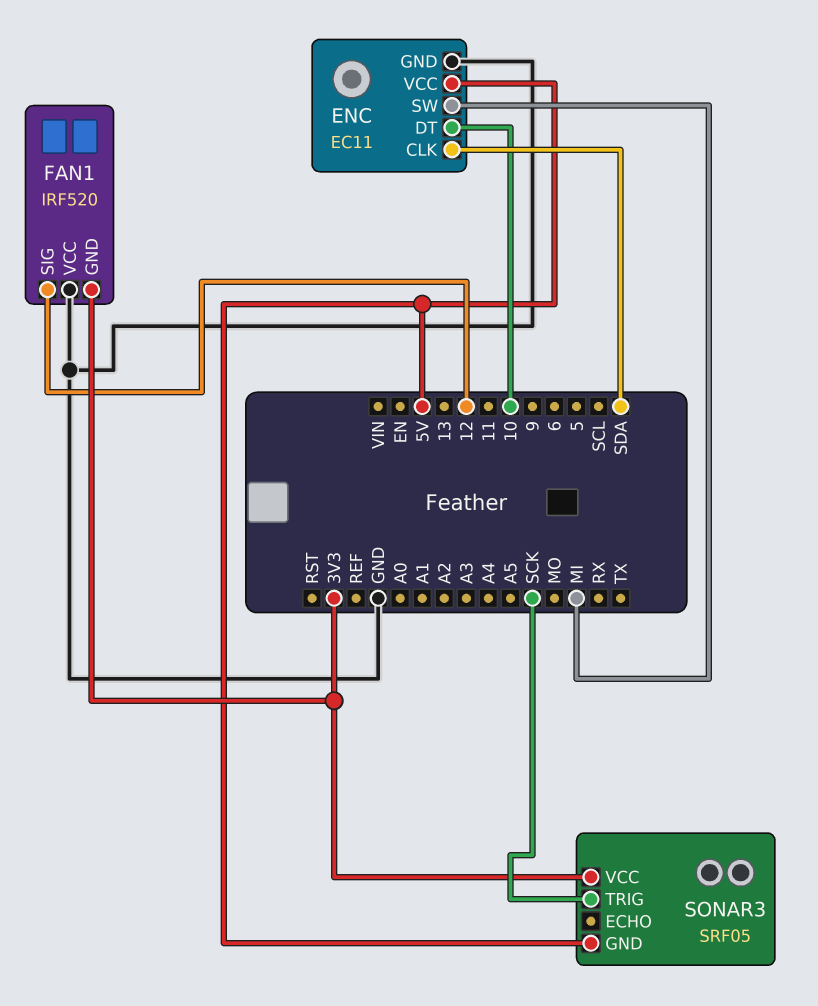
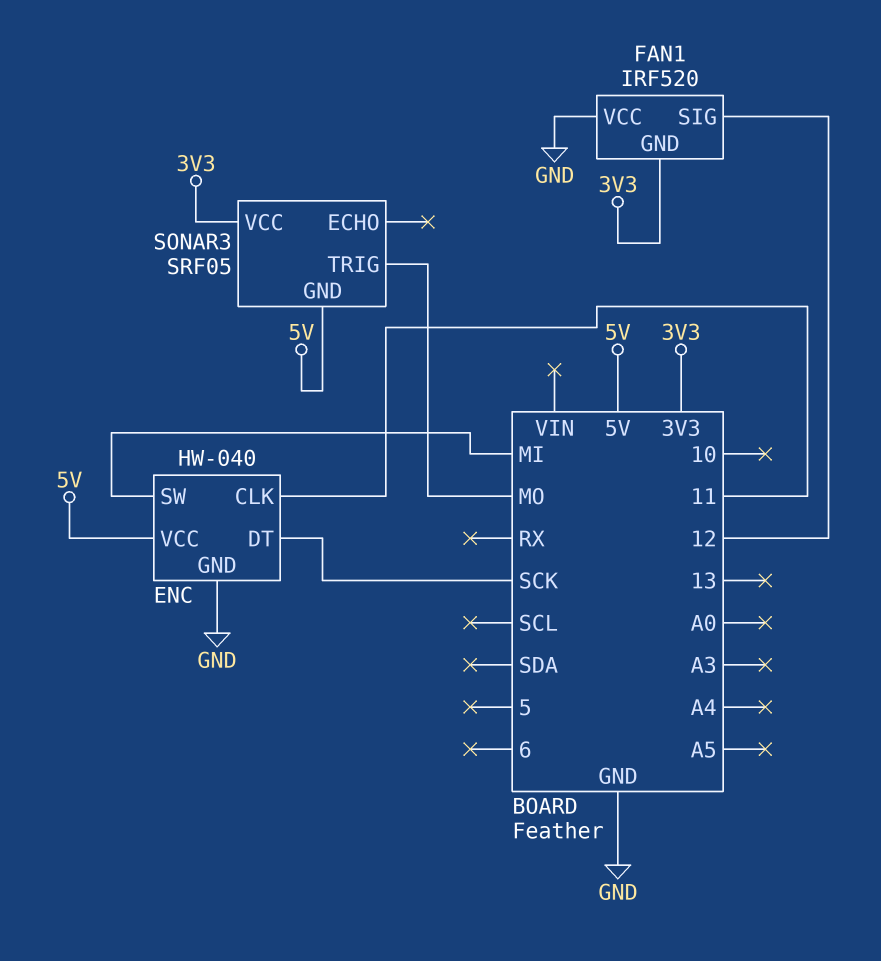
ENC: EC11 -> HW-040
ENC pin CLK: SDA -> 11
ENC pin DT: 10 -> SCK
SONAR3 pin TRIG: SCK -> MO

